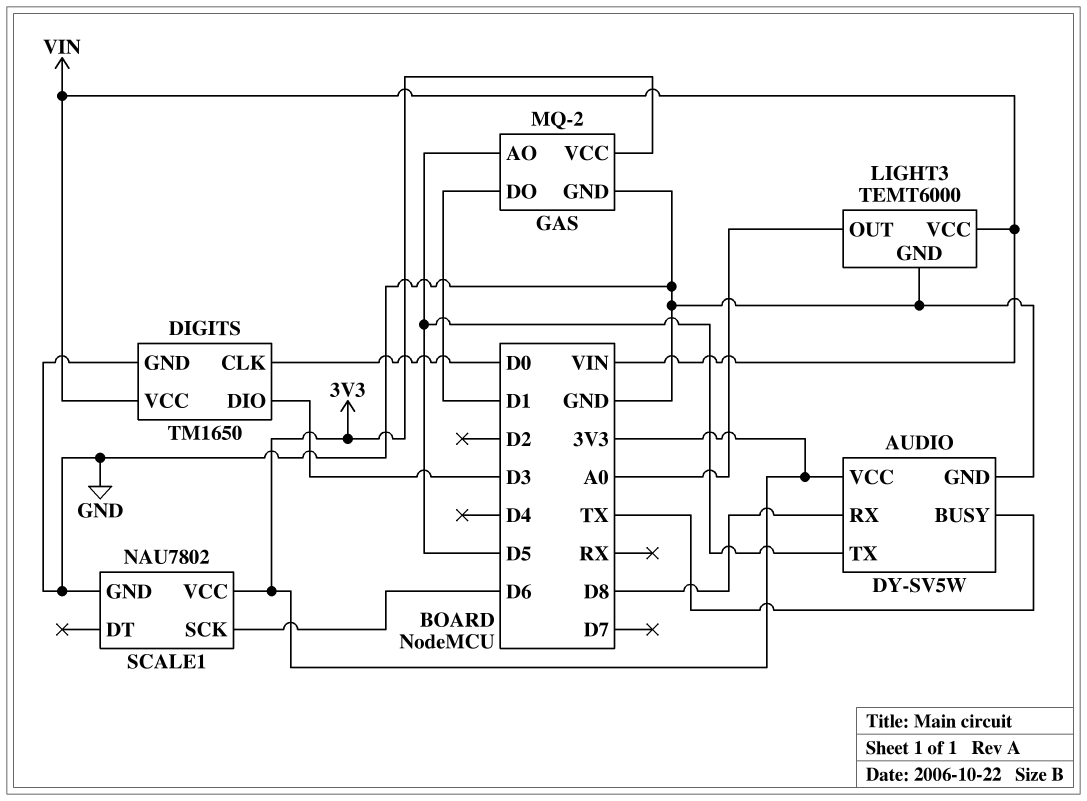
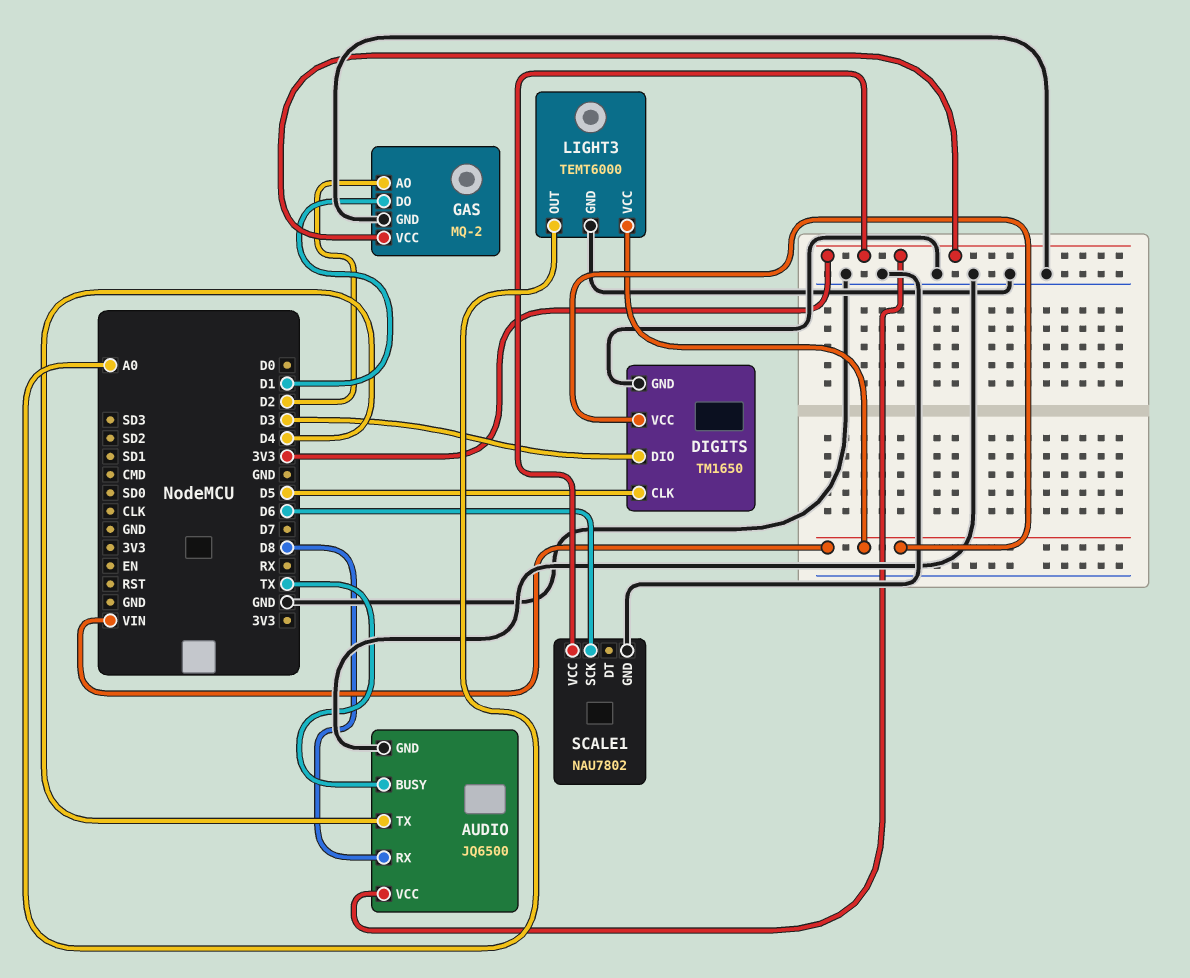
AUDIO: DY-SV5W -> JQ6500
AUDIO pin TX: D5 -> D4
DIGITS pin CLK: D0 -> D5
GAS pin AO: D5 -> D2

